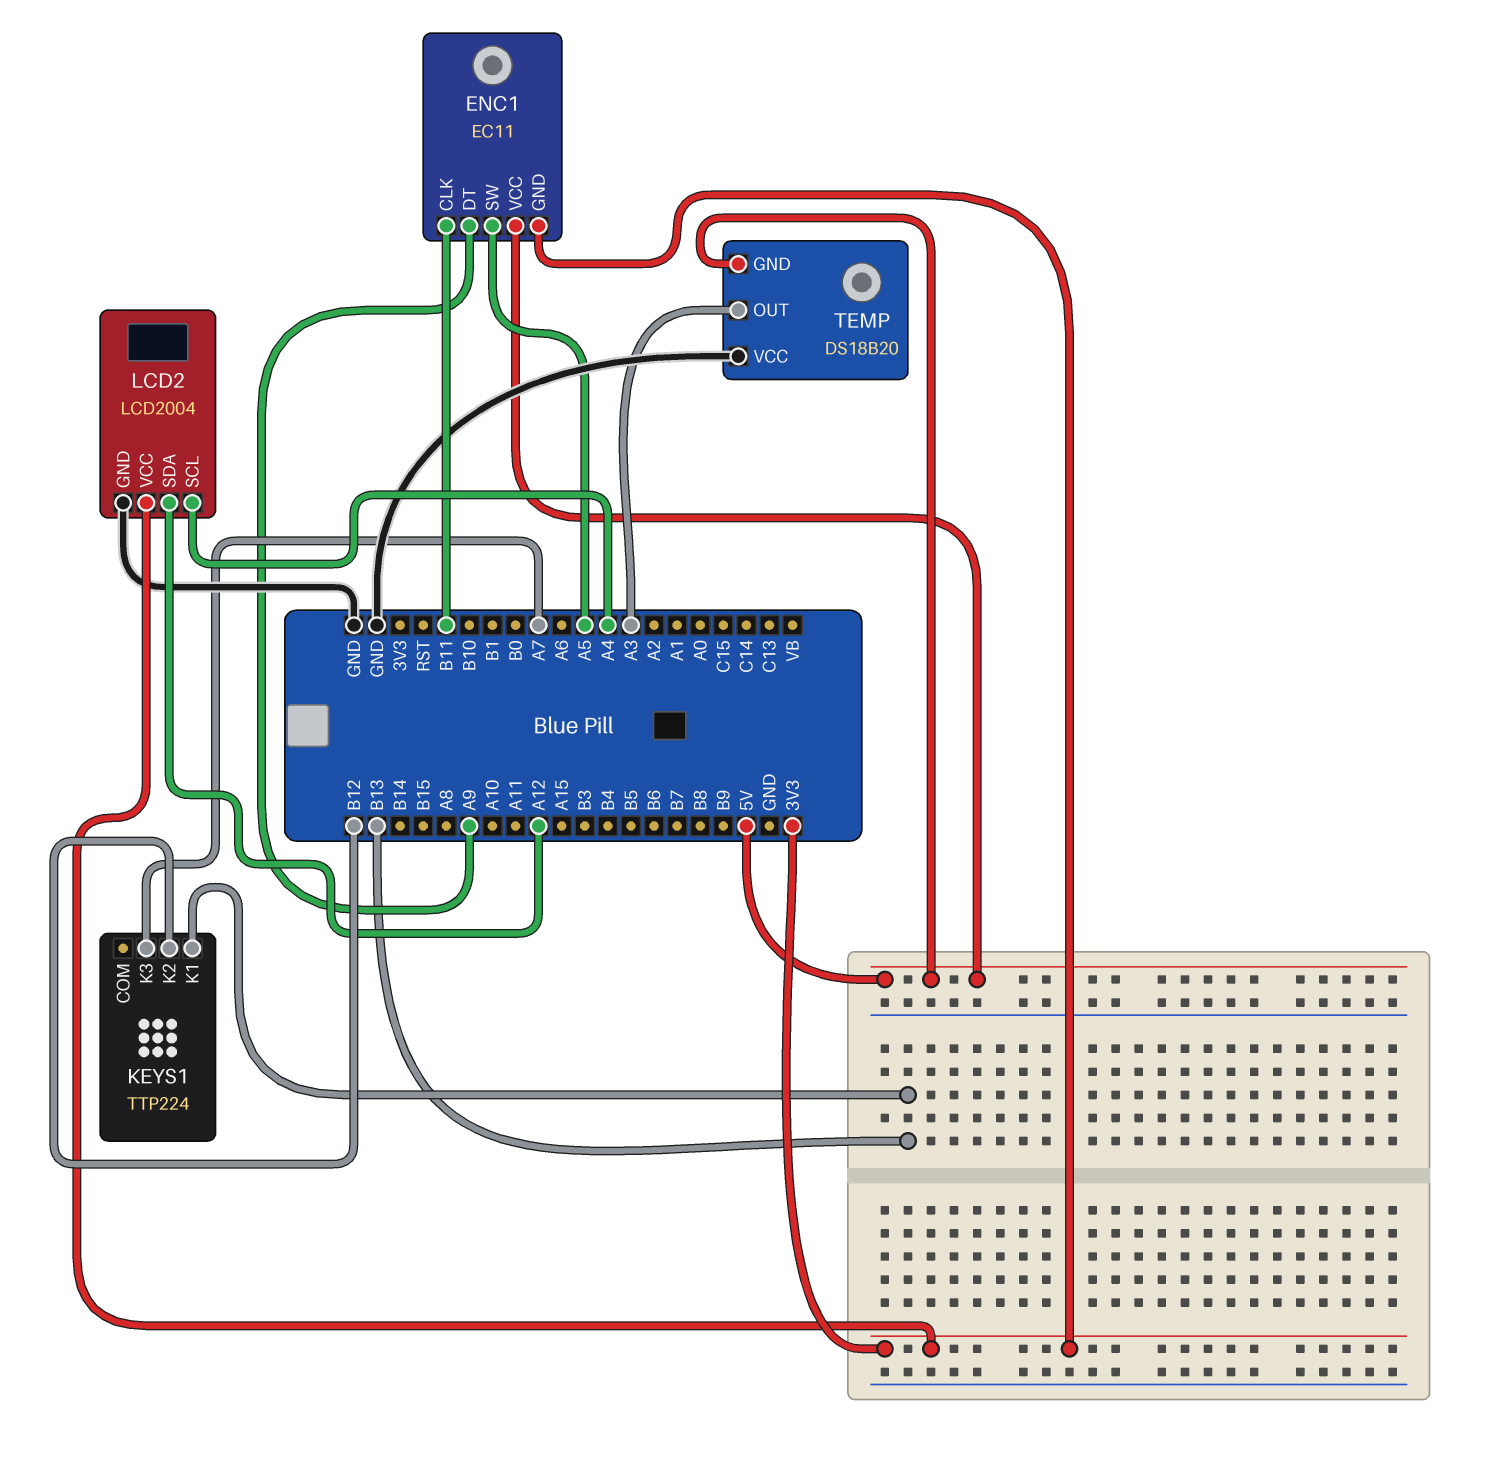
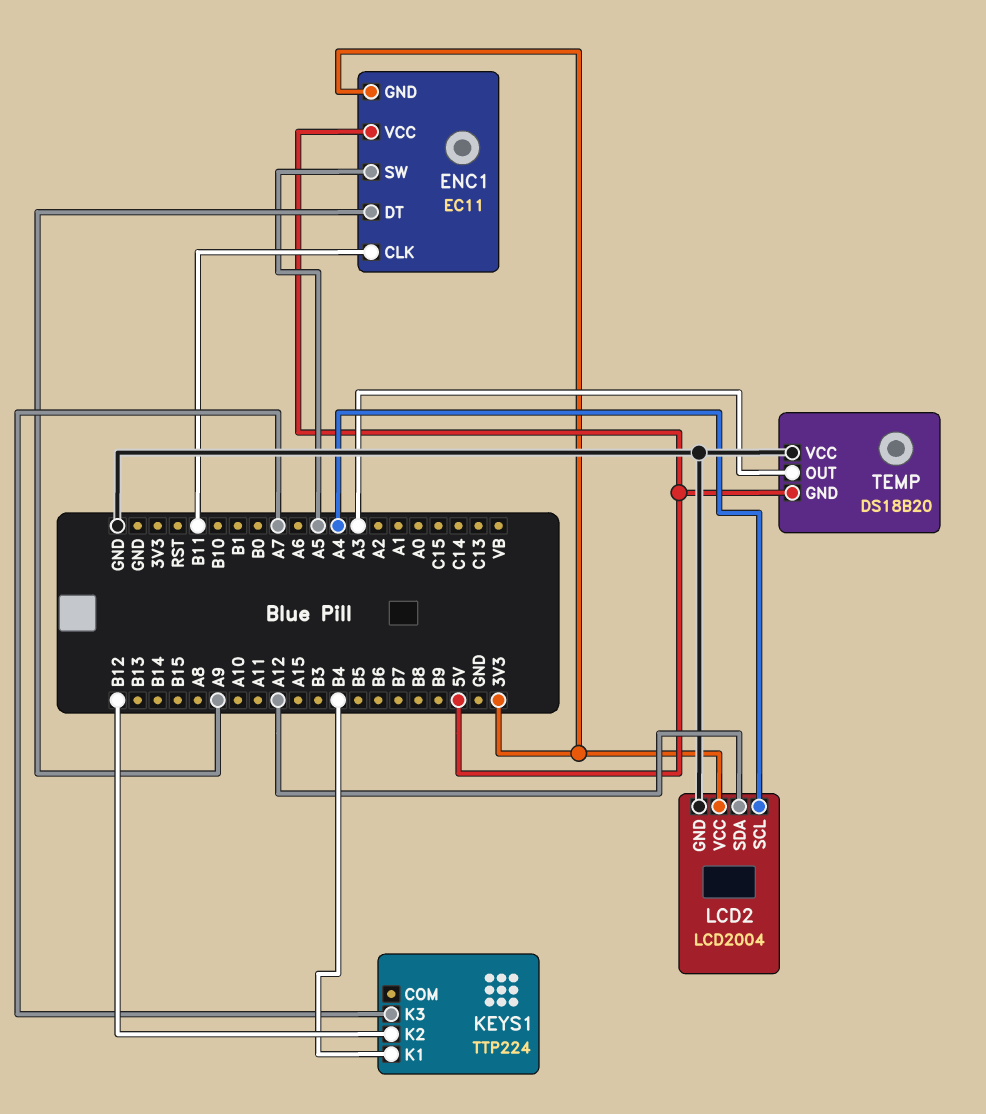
KEYS1 pin K1: B13 -> B4

